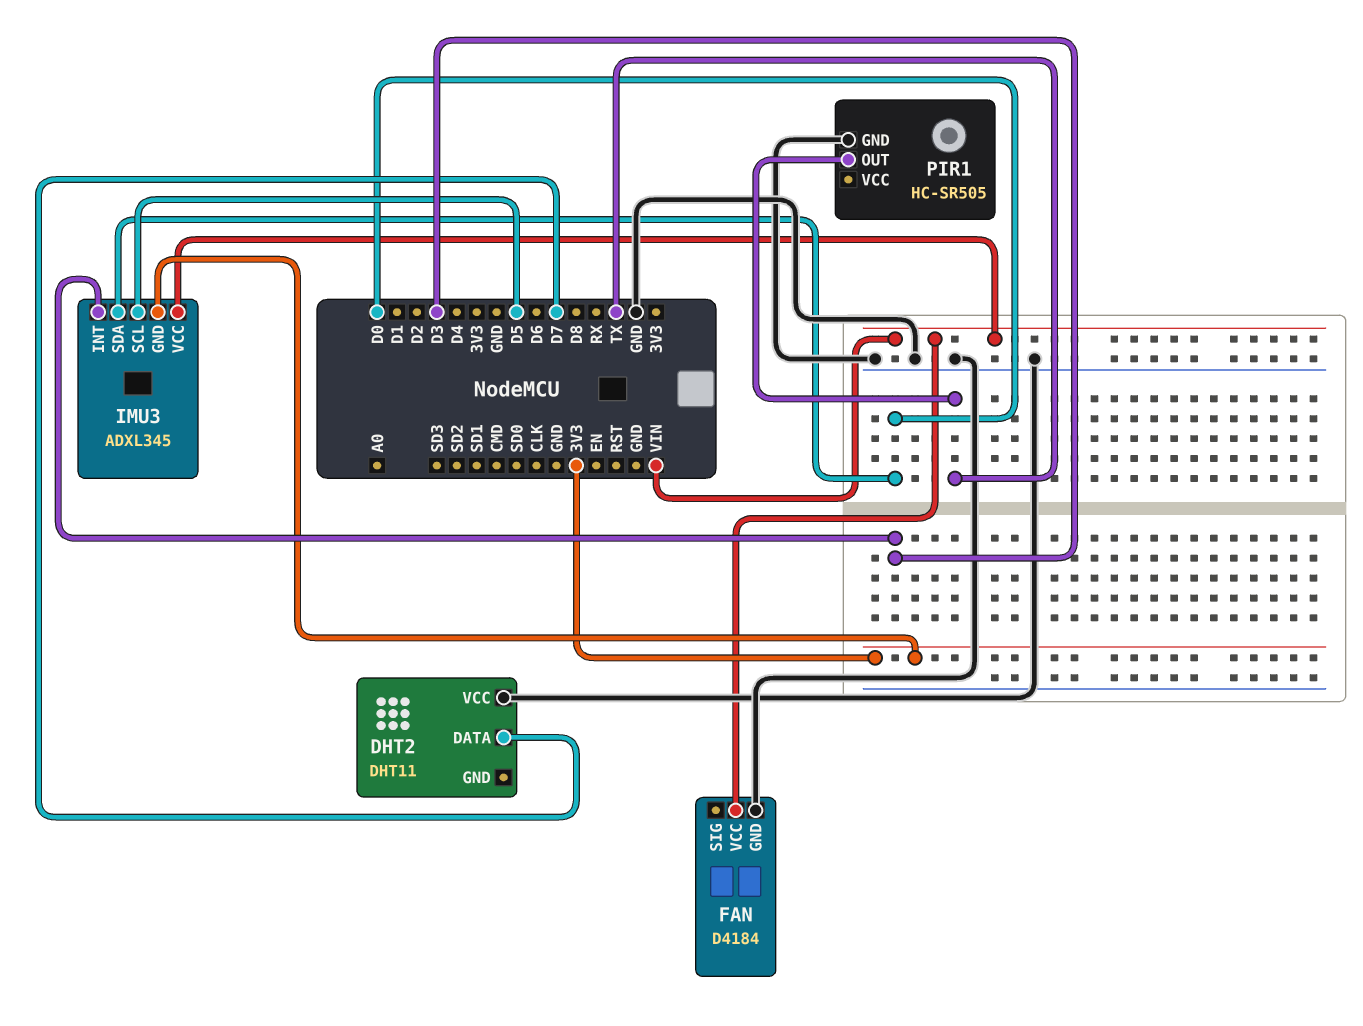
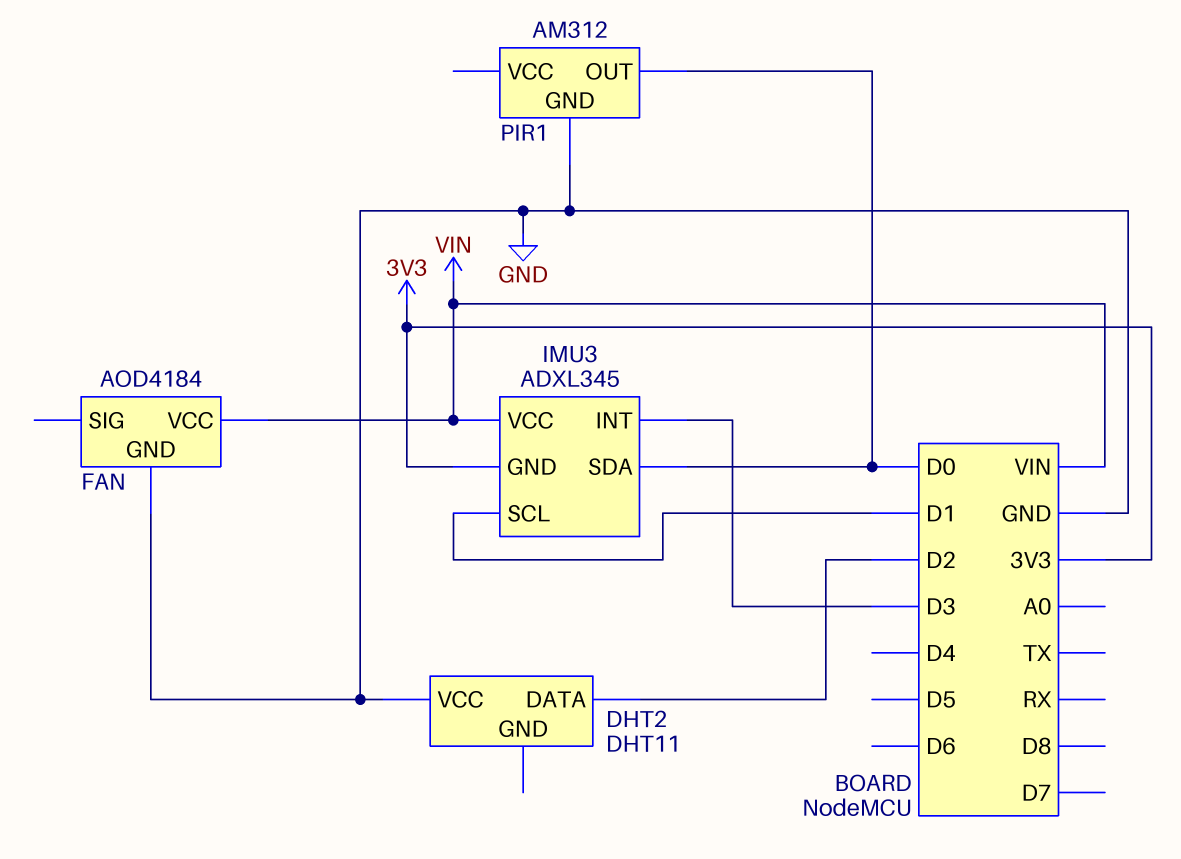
DHT2 pin DATA: D7 -> D2
FAN: D4184 -> AOD4184
IMU3 pin SCL: D5 -> D1
PIR1: HC-SR505 -> AM312
PIR1 pin OUT: TX -> D0

